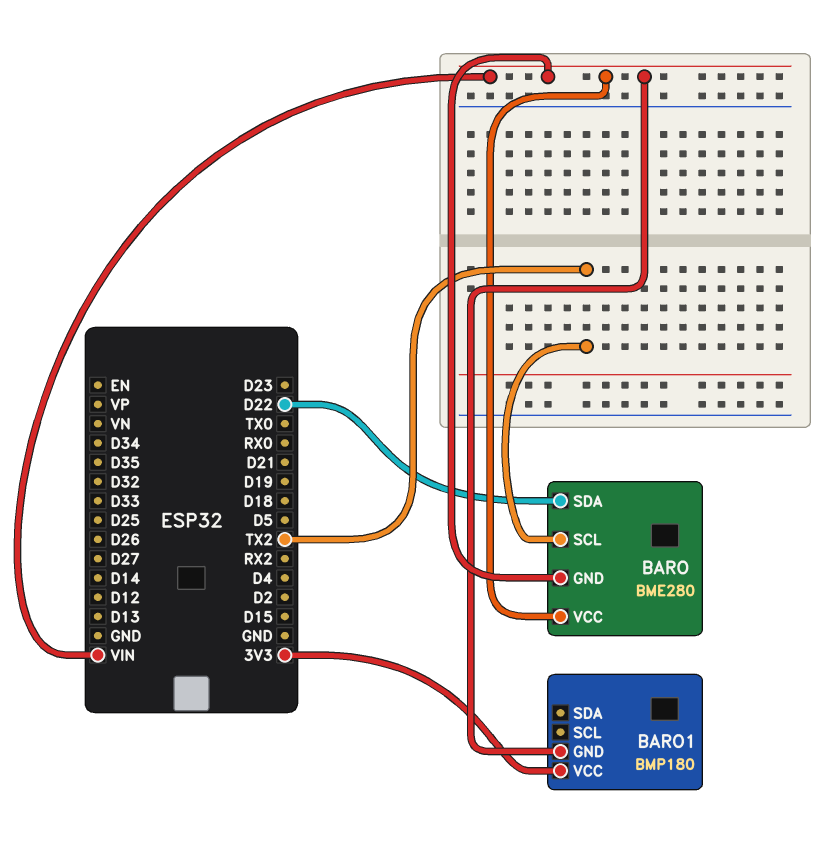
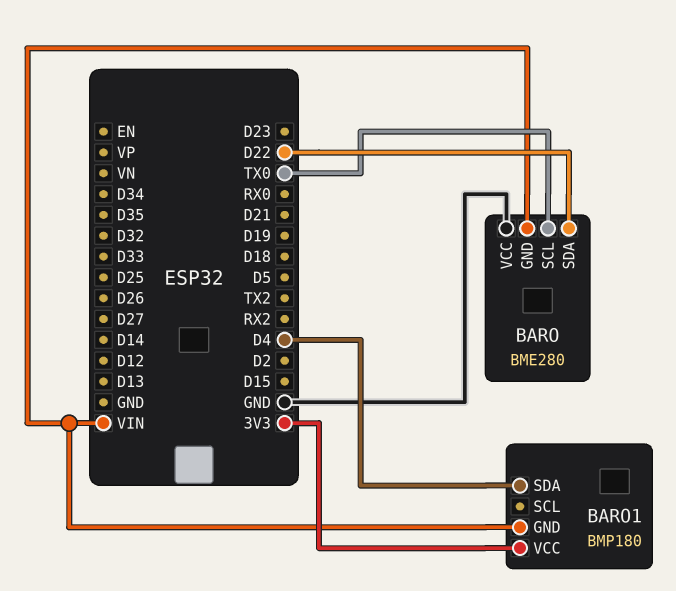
BARO pin SCL: TX2 -> TX0
BARO pin VCC: VIN -> GND
BARO1 pin SDA: none -> D4

